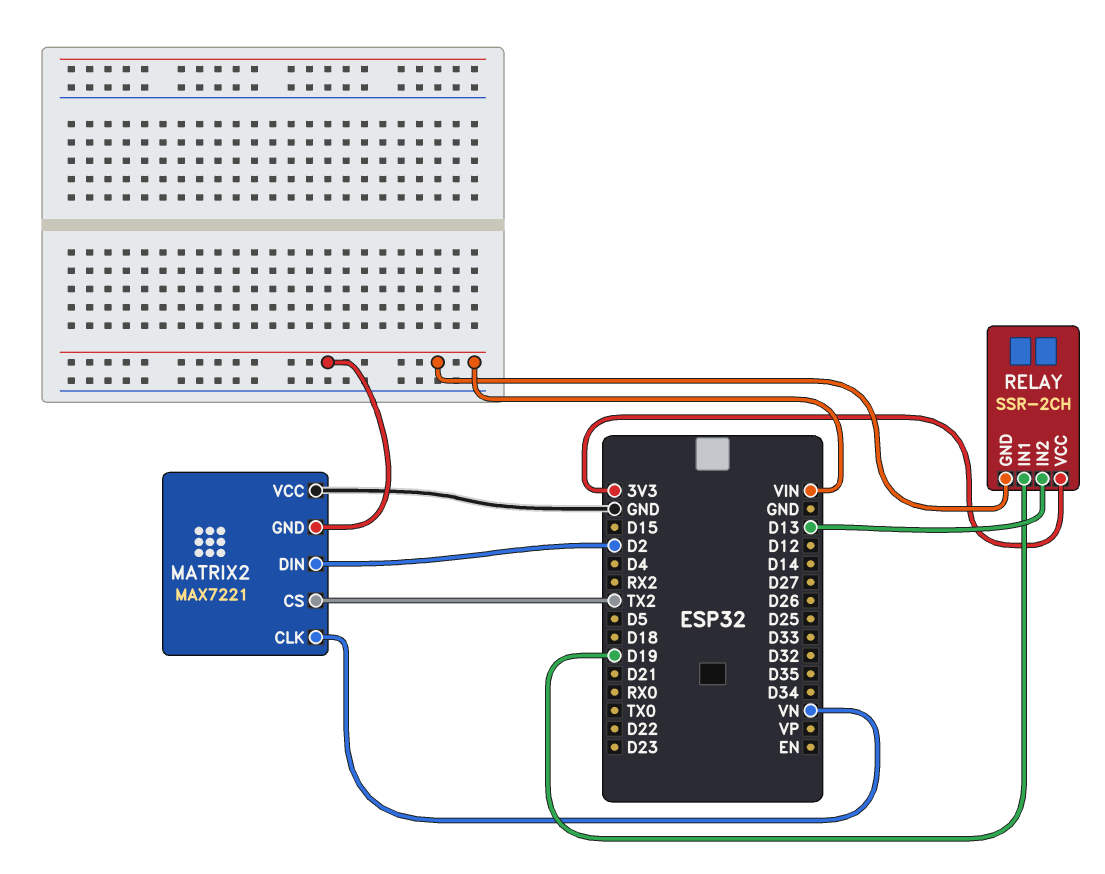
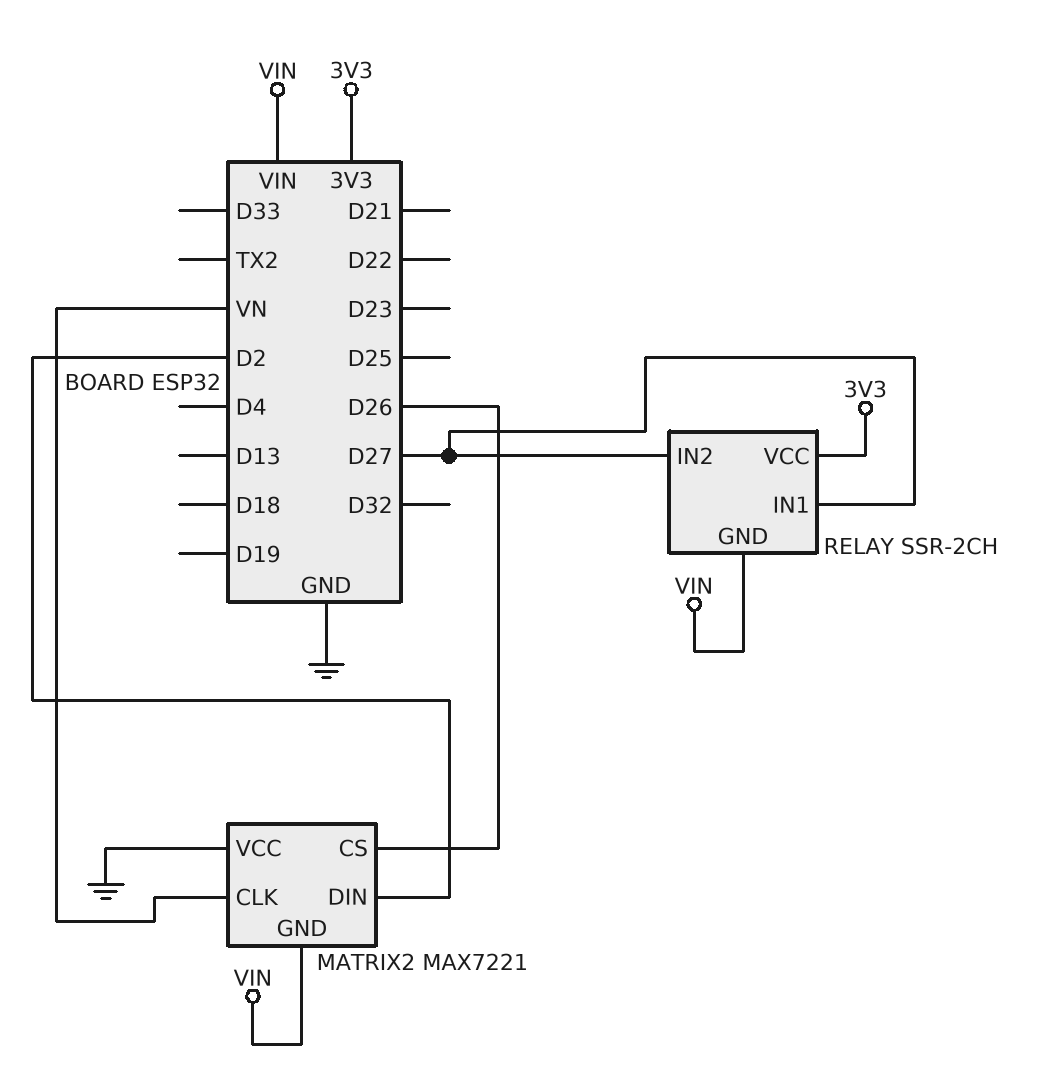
MATRIX2 pin CS: TX2 -> D26
RELAY pin IN1: D19 -> D27
RELAY pin IN2: D13 -> D27

